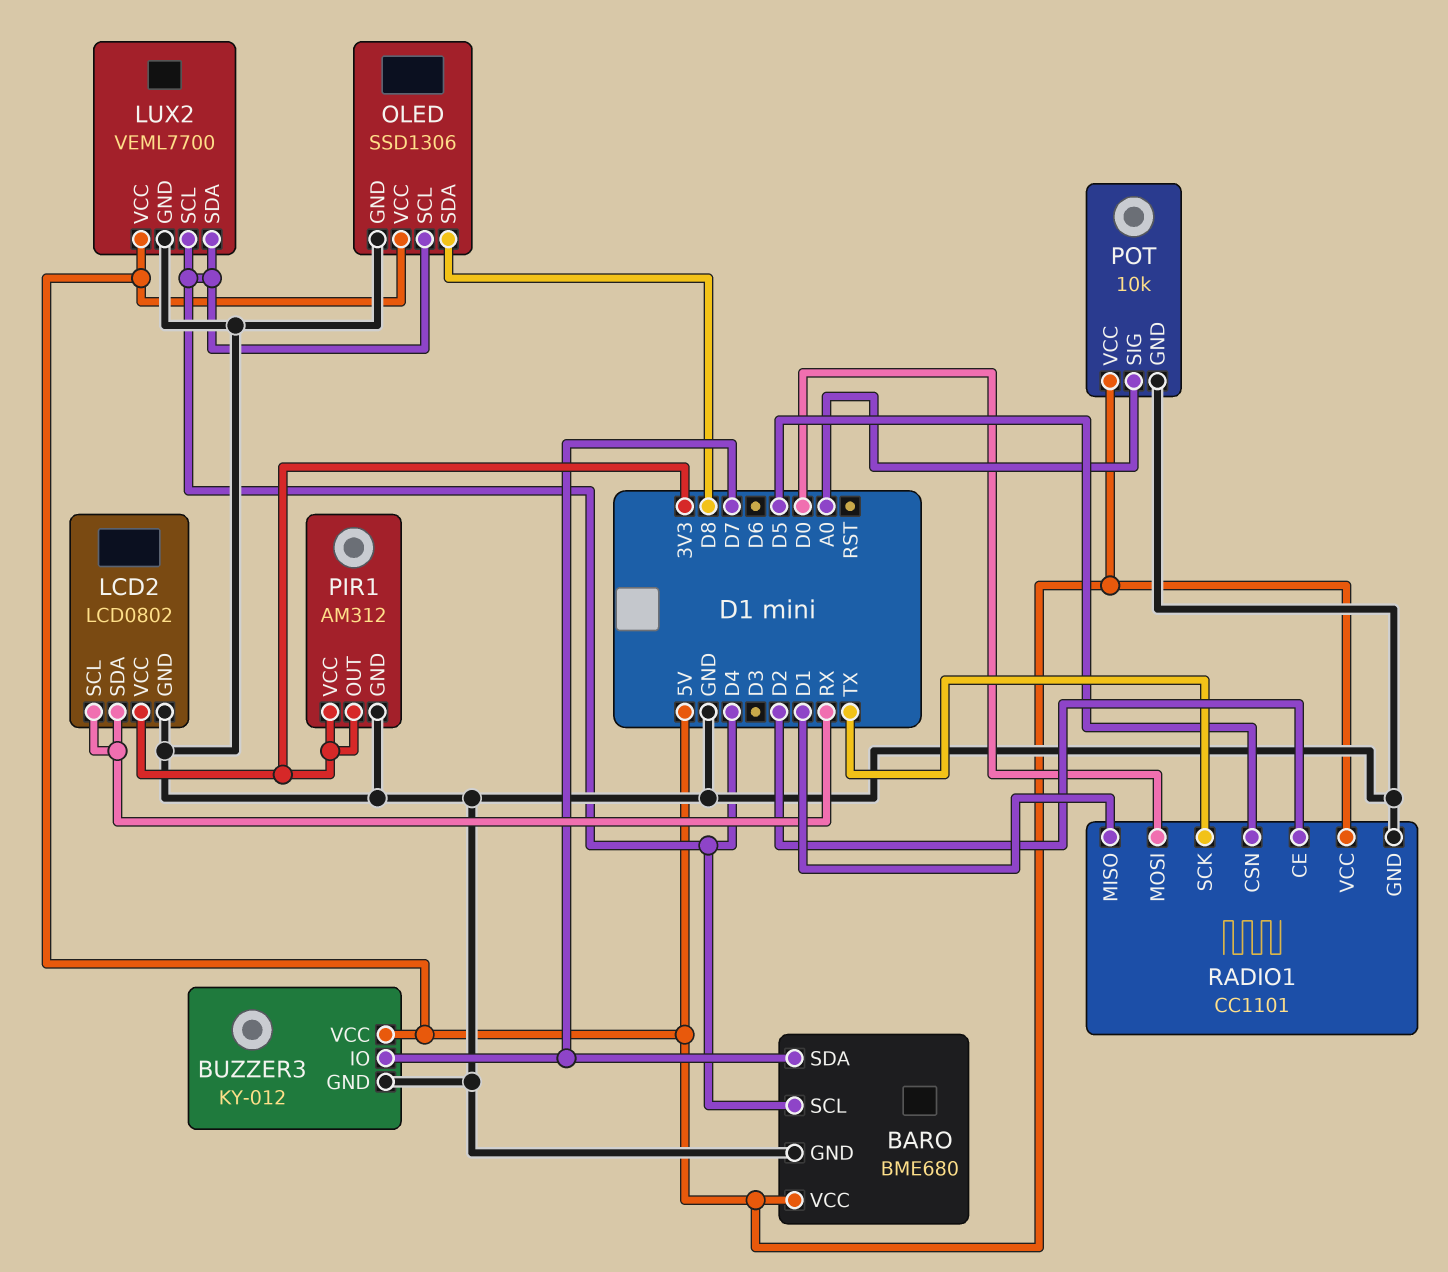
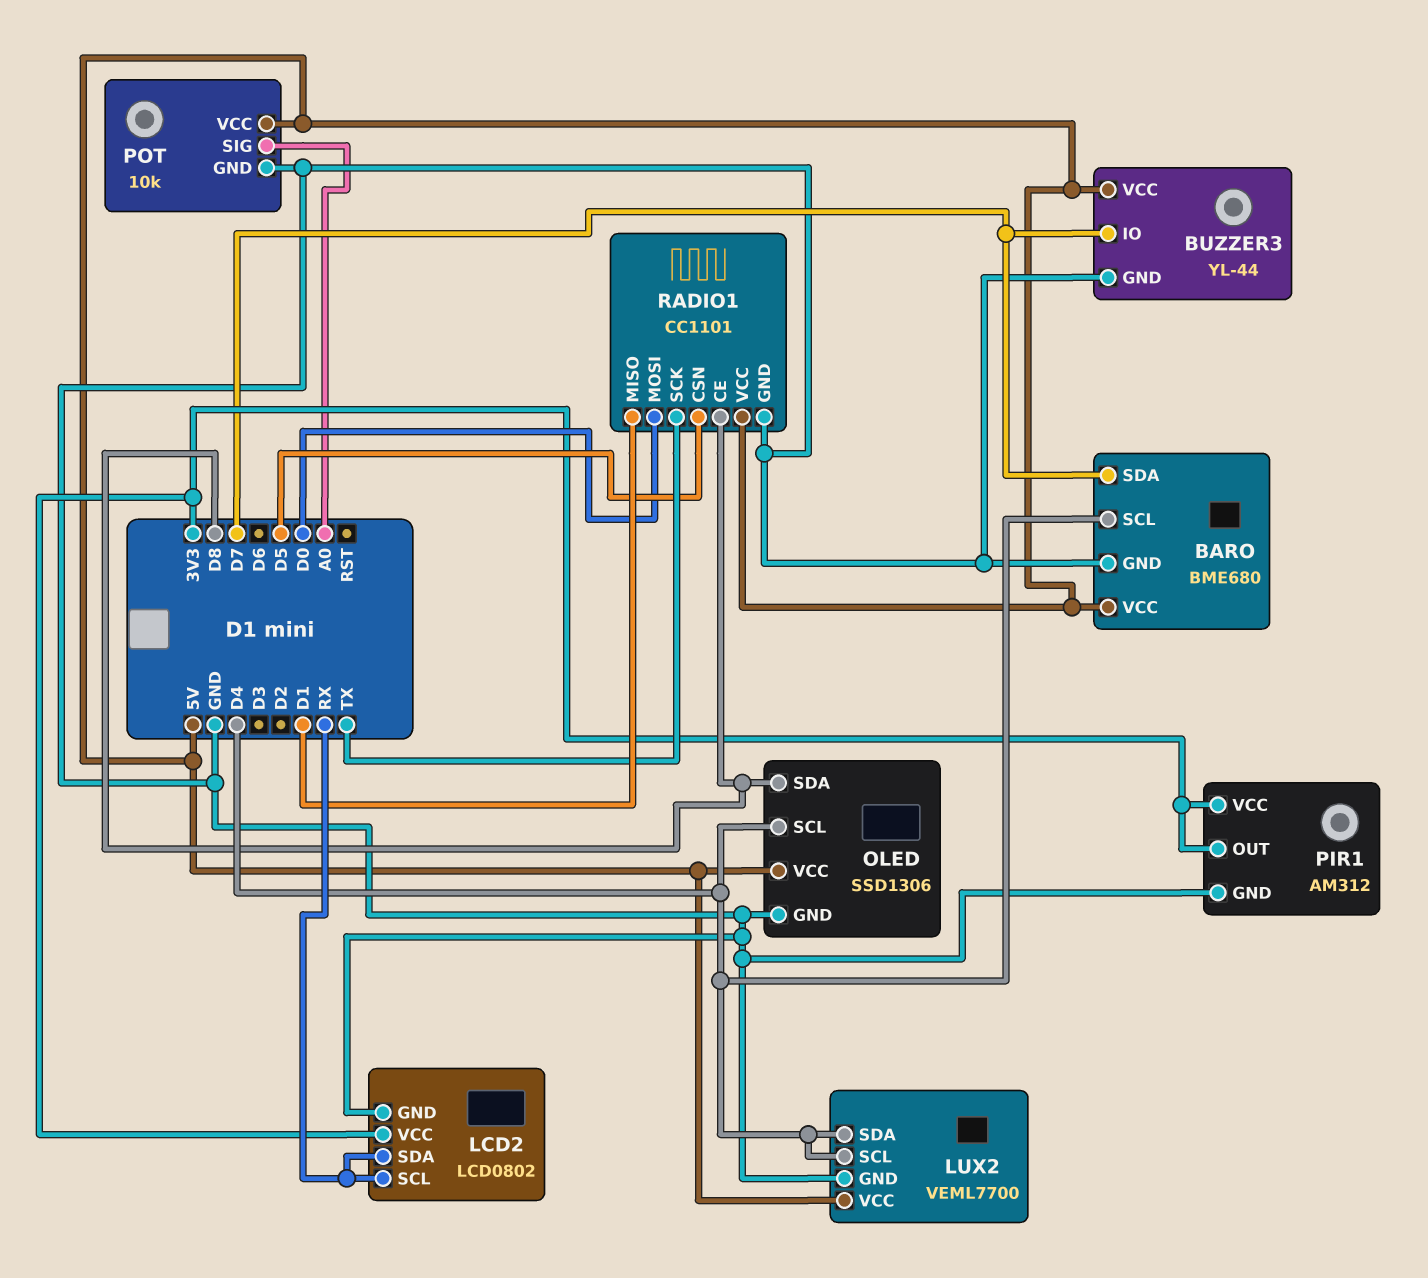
BUZZER3: KY-012 -> YL-44
RADIO1 pin CE: D2 -> D8

